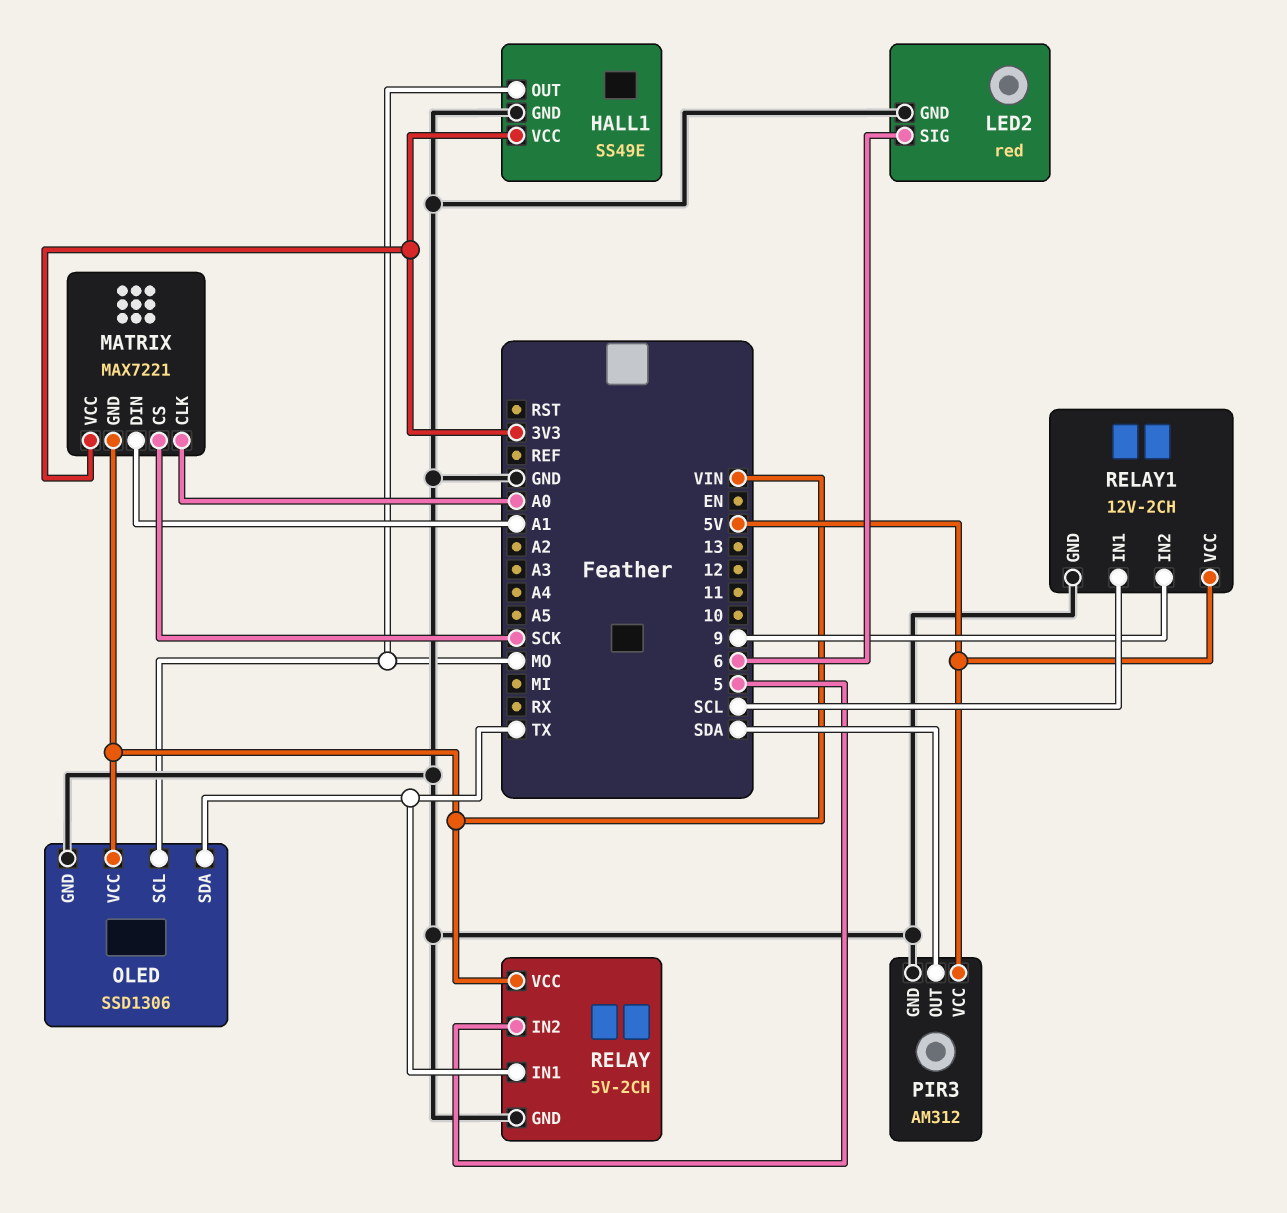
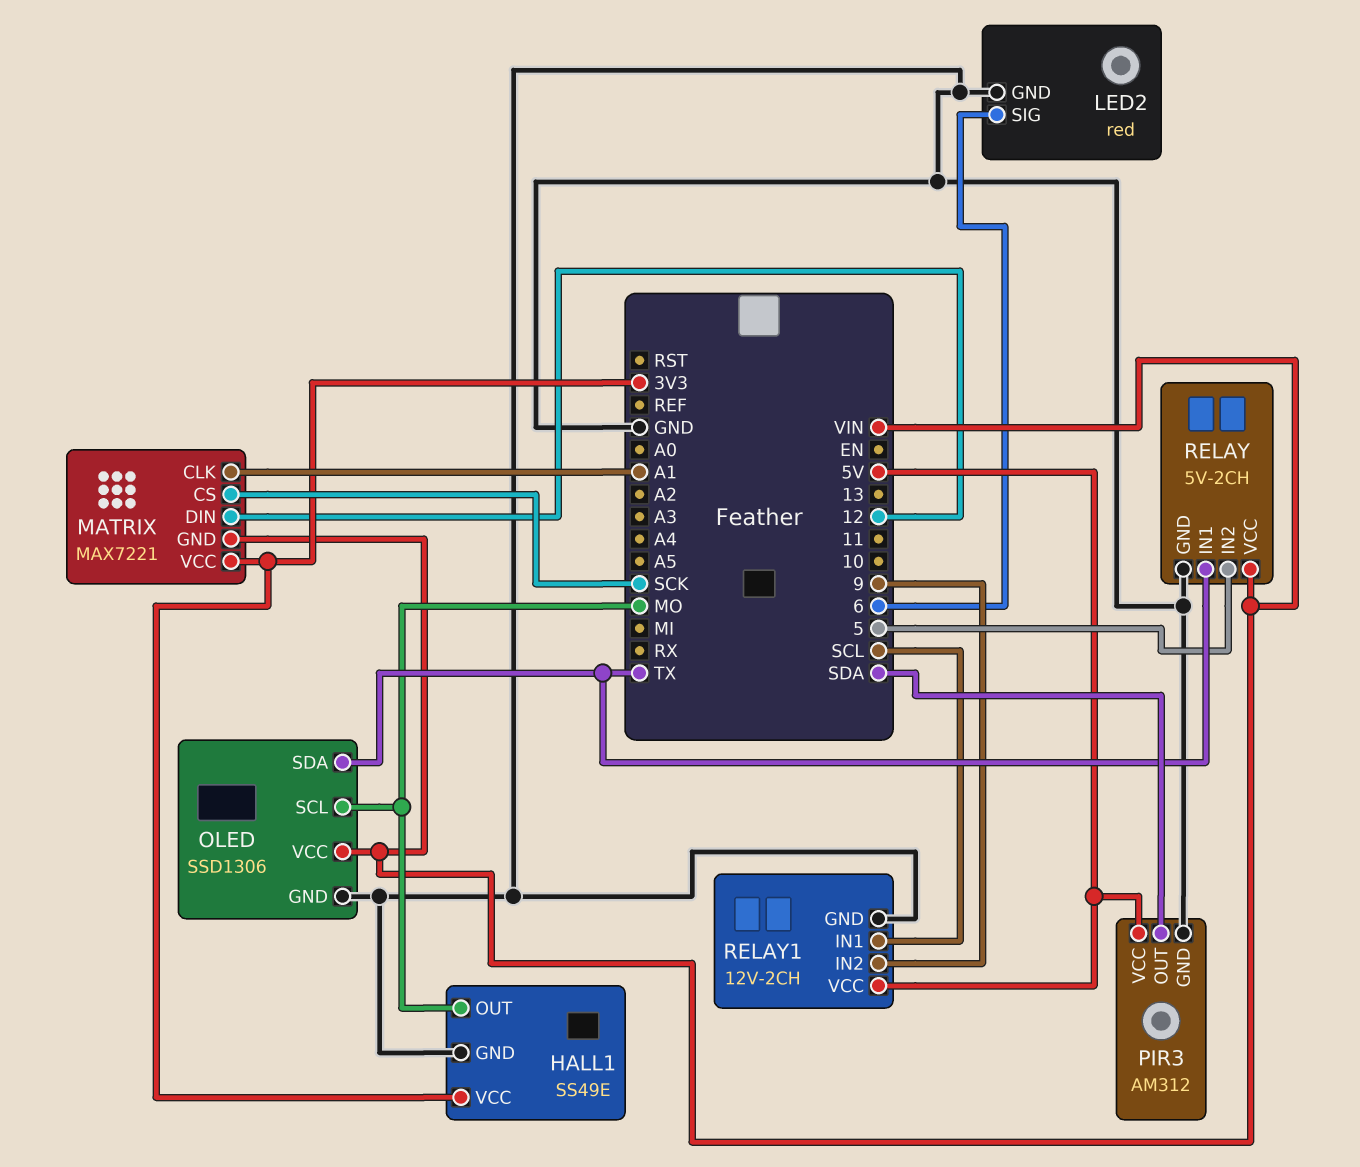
MATRIX pin CLK: A0 -> A1
MATRIX pin DIN: A1 -> 12

